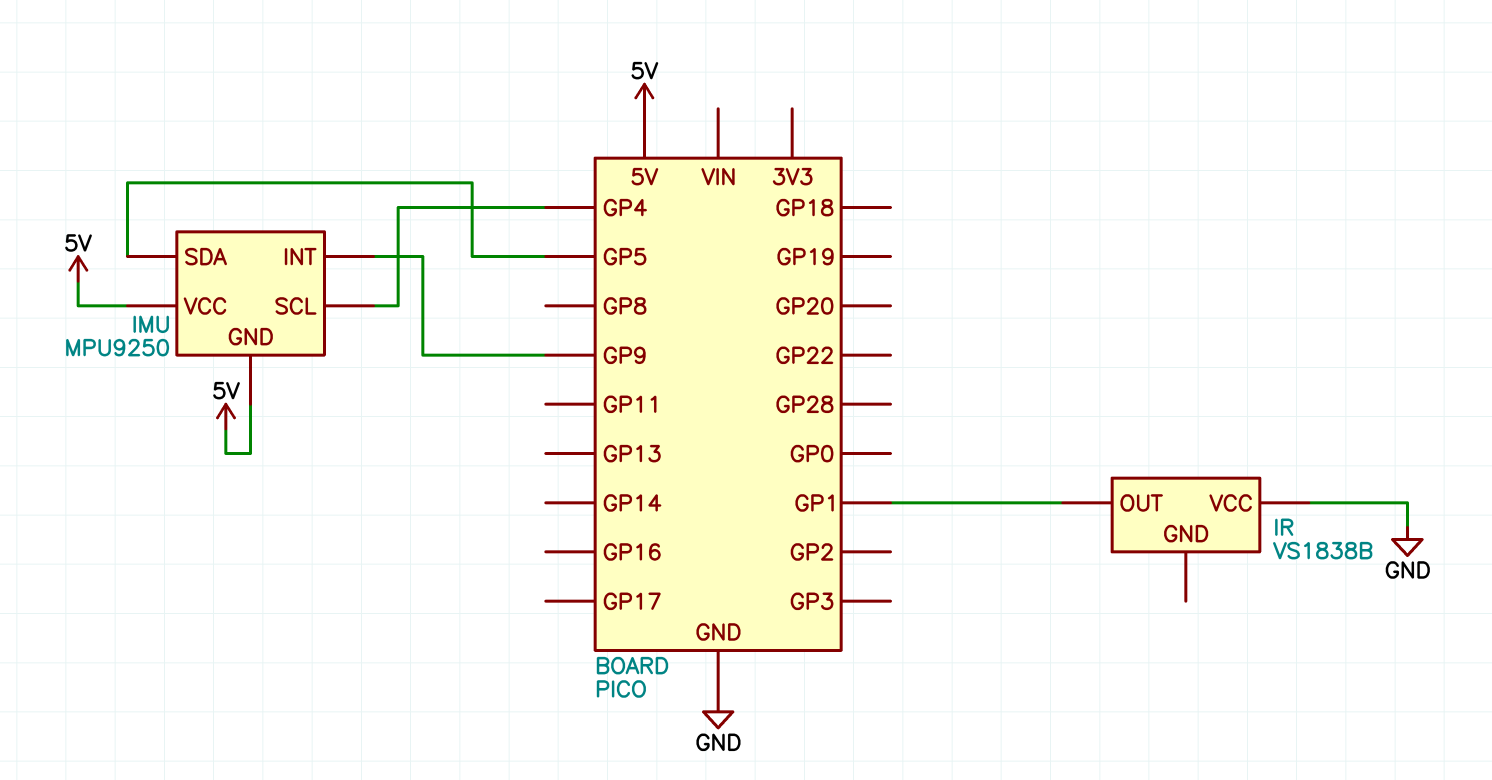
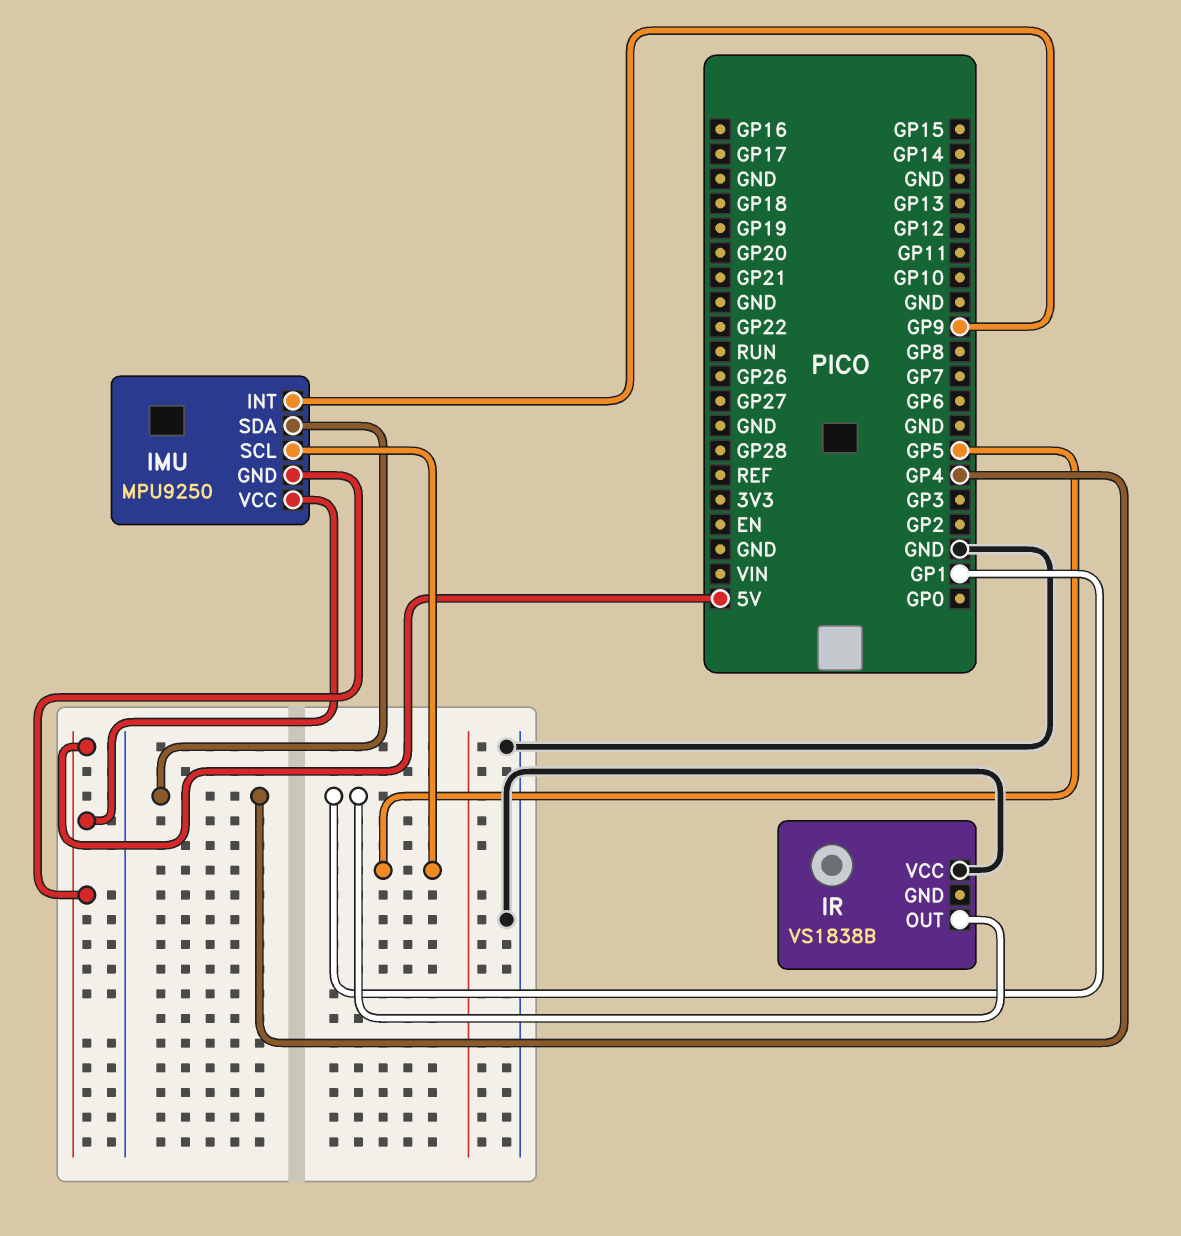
IMU pin SCL: GP4 -> GP5
IMU pin SDA: GP5 -> GP4

